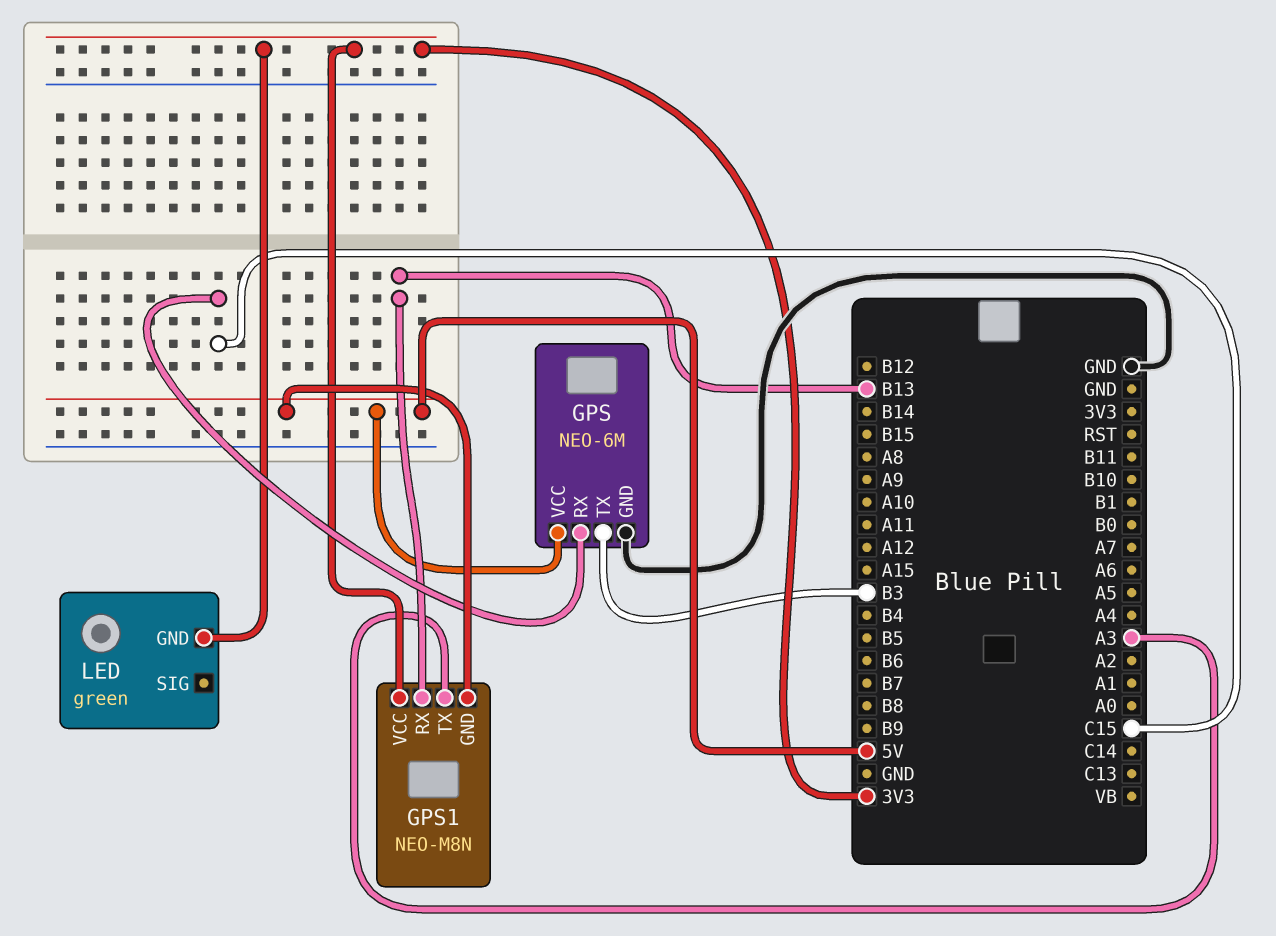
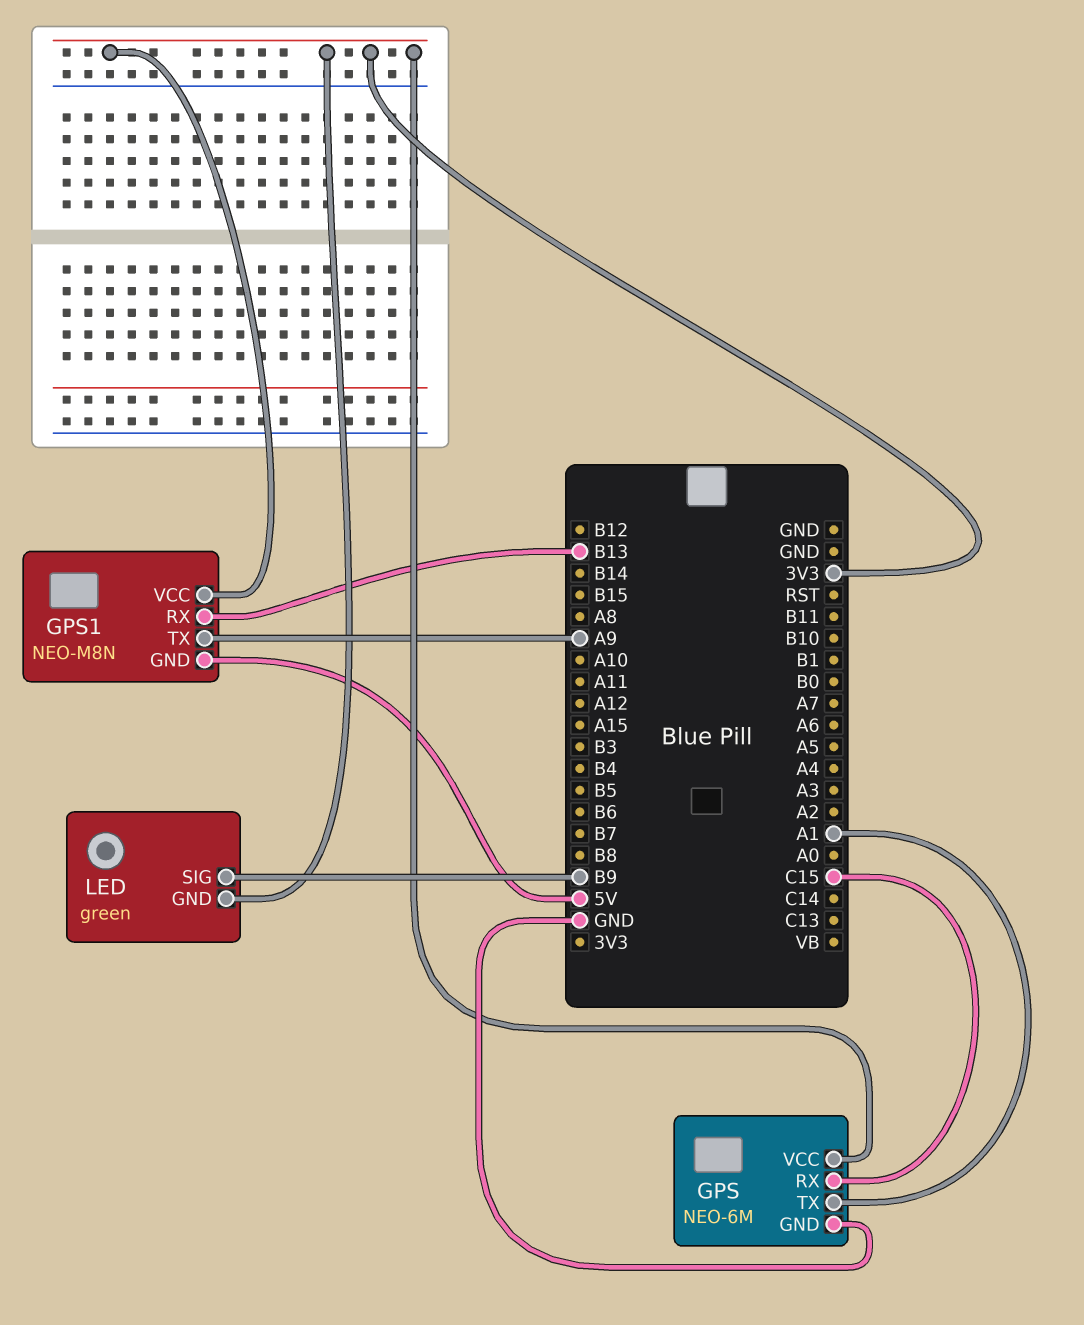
GPS pin TX: B3 -> A1
GPS pin VCC: 5V -> 3V3
GPS1 pin TX: A3 -> A9
LED pin SIG: none -> B9

